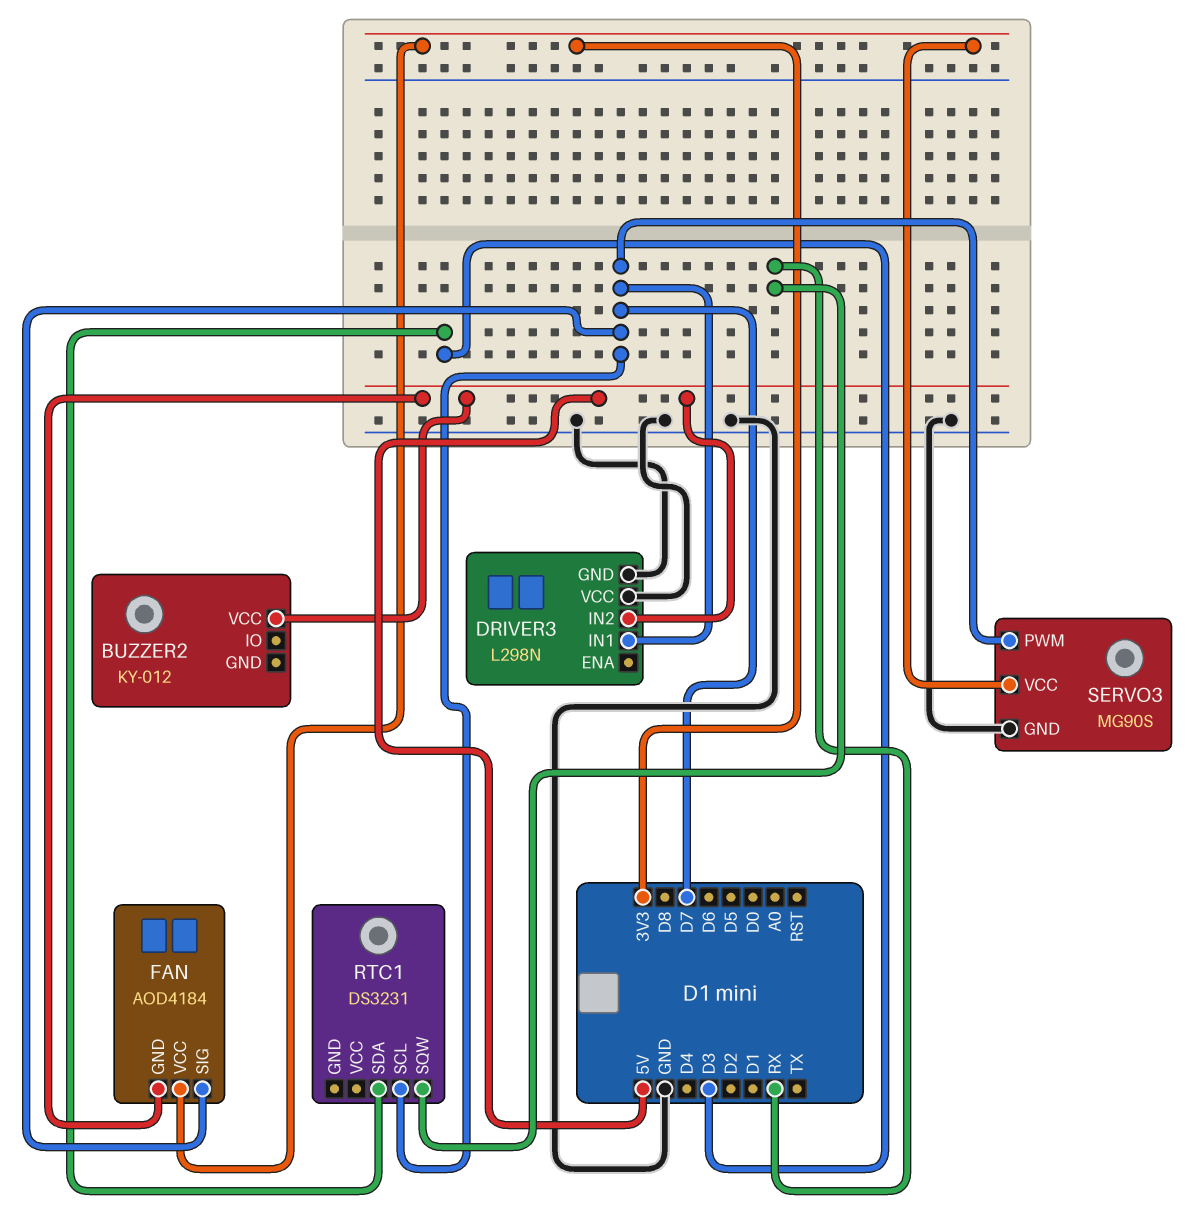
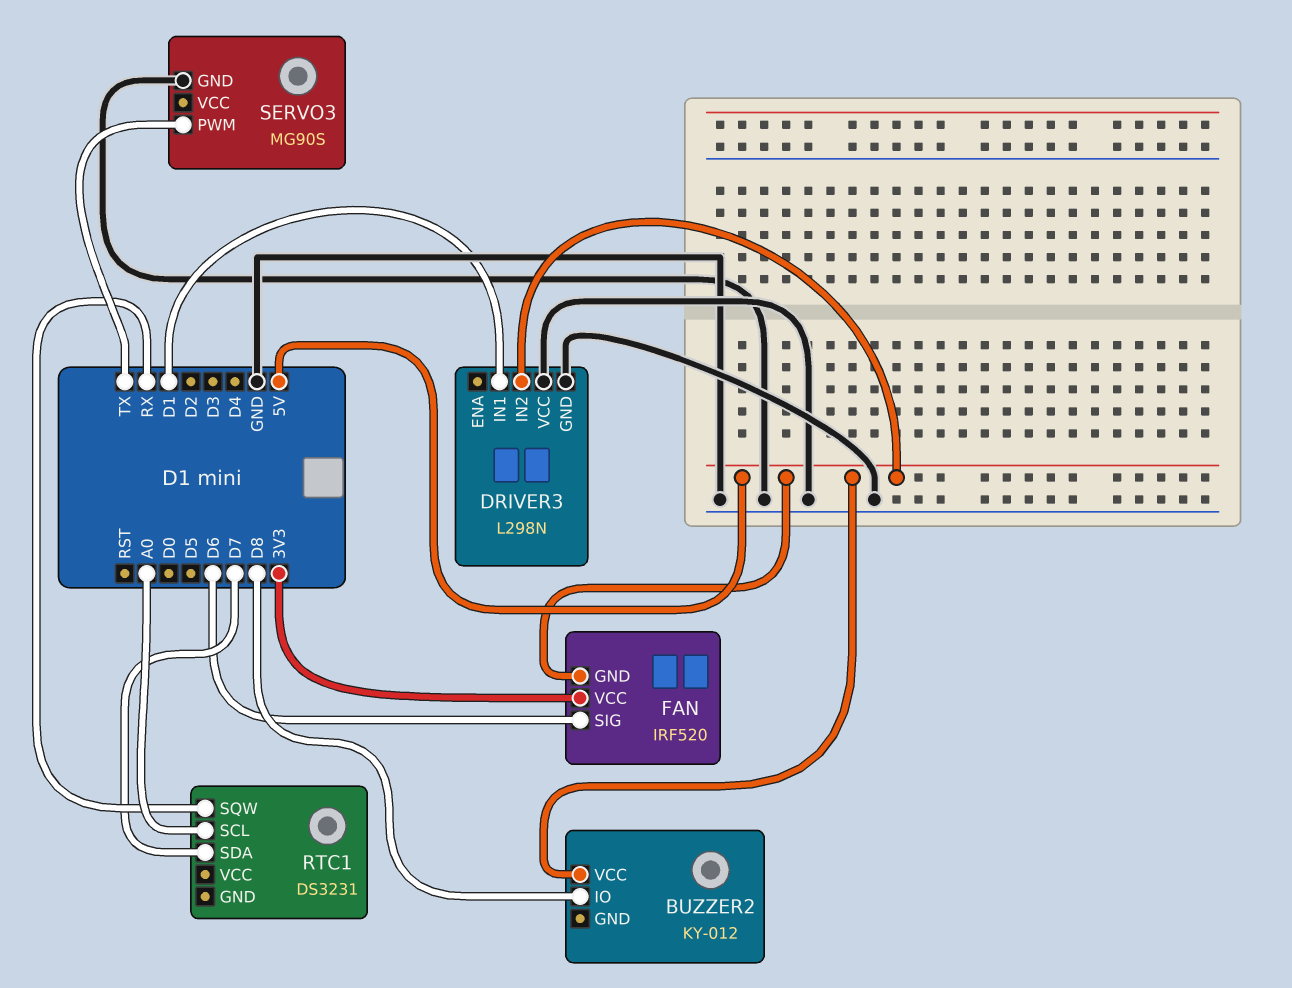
BUZZER2 pin IO: none -> D8
DRIVER3 pin IN1: D7 -> D1
FAN: AOD4184 -> IRF520
FAN pin SIG: D7 -> D6
RTC1 pin SCL: D7 -> A0
RTC1 pin SDA: D3 -> D7
SERVO3 pin PWM: D7 -> TX
SERVO3 pin VCC: 3V3 -> none

